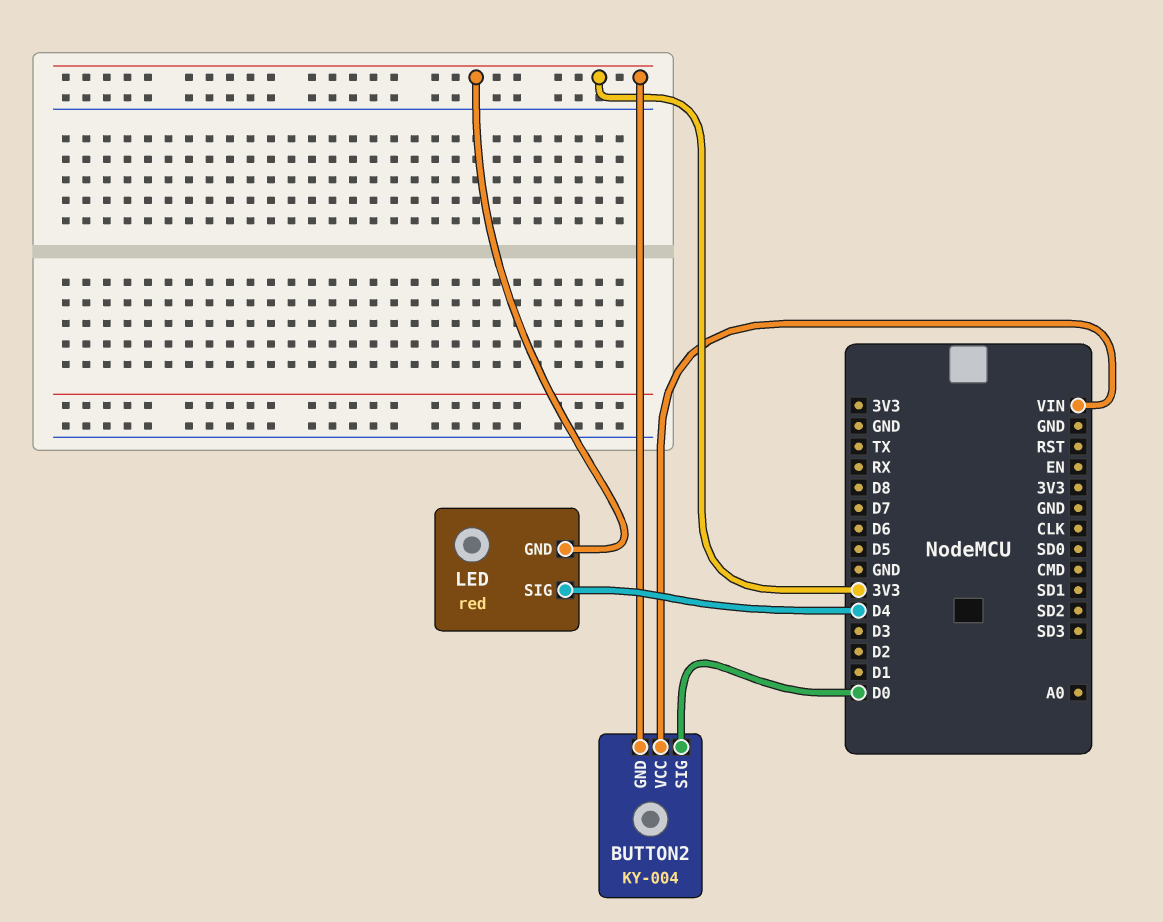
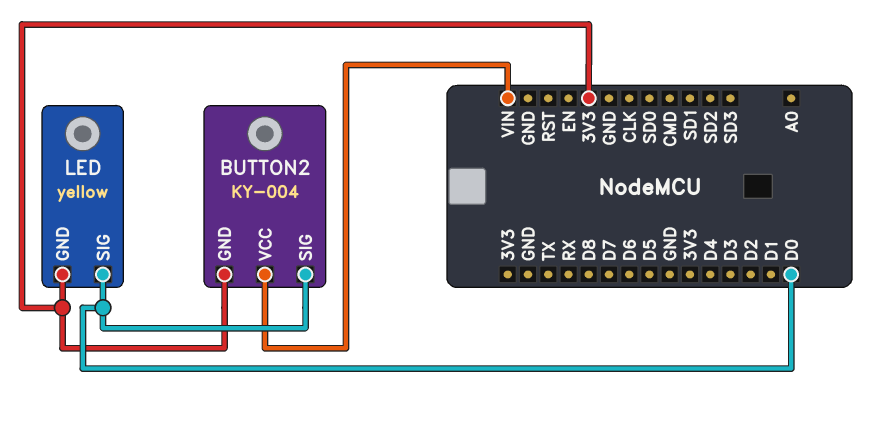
LED: red -> yellow
LED pin SIG: D4 -> D0

